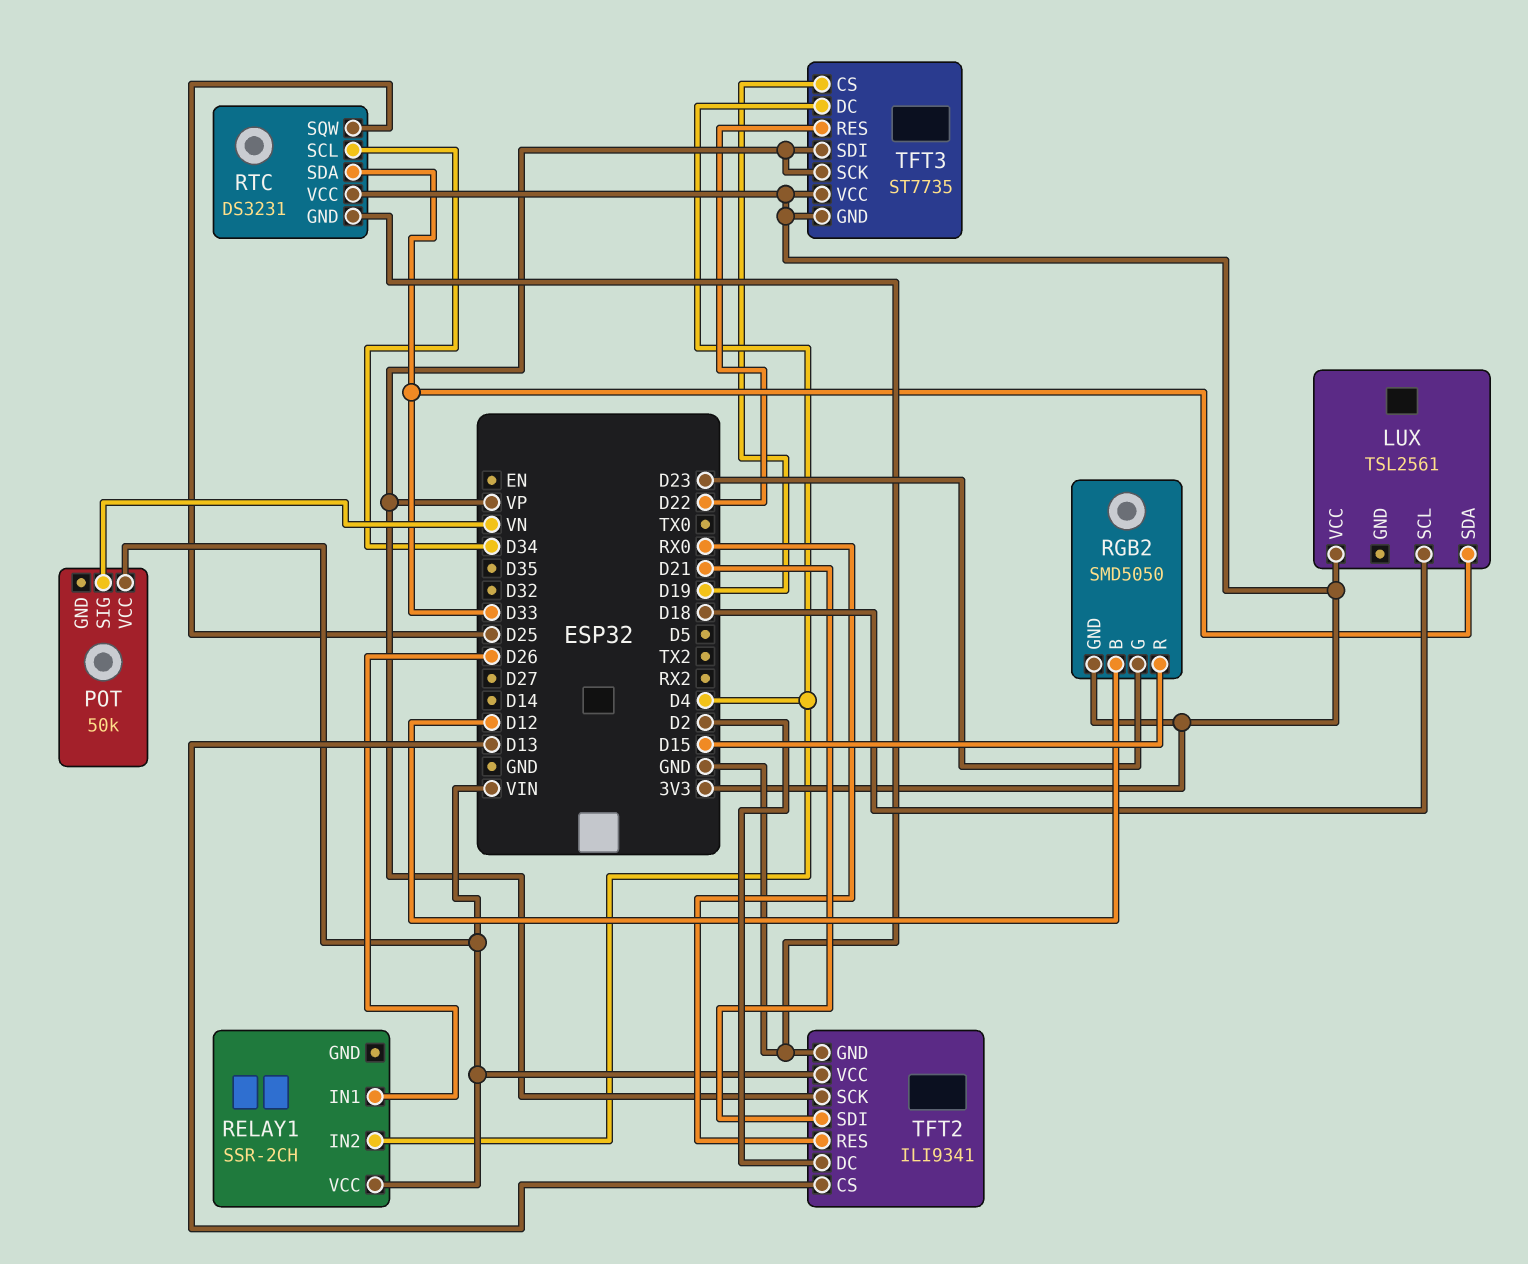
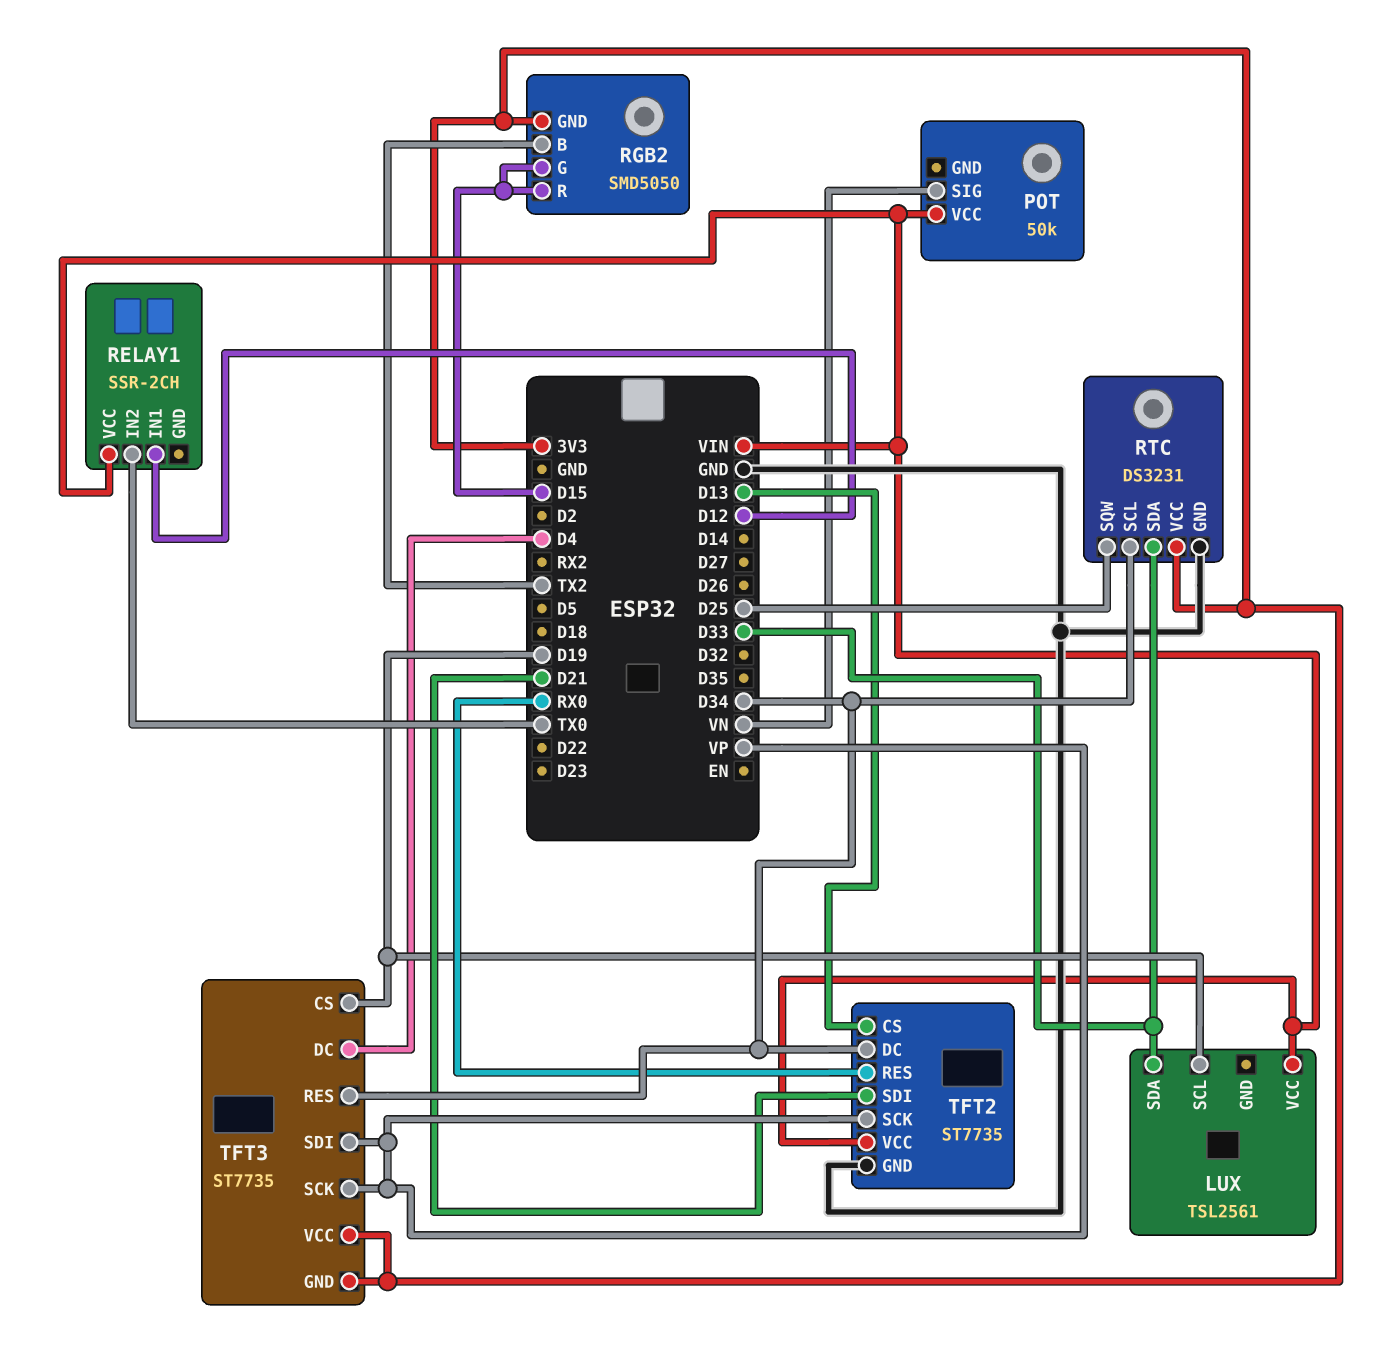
LUX pin SCL: D18 -> D19
LUX pin VCC: 3V3 -> VIN
RELAY1 pin IN1: D26 -> D12
RELAY1 pin IN2: D4 -> TX0
RGB2 pin B: D12 -> TX2
RGB2 pin G: D23 -> D15
TFT2: ILI9341 -> ST7735
TFT2 pin DC: D2 -> D34
TFT3 pin RES: D22 -> D34

